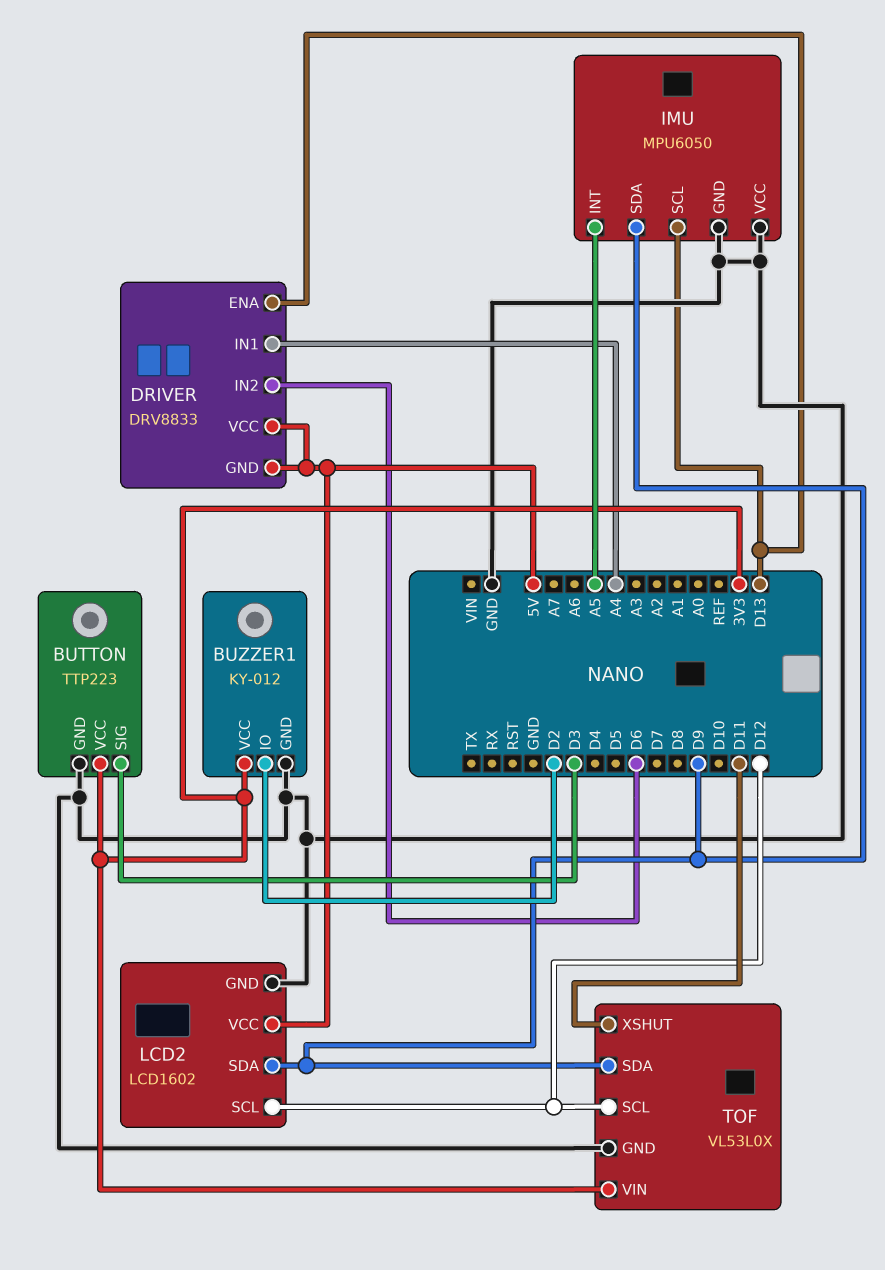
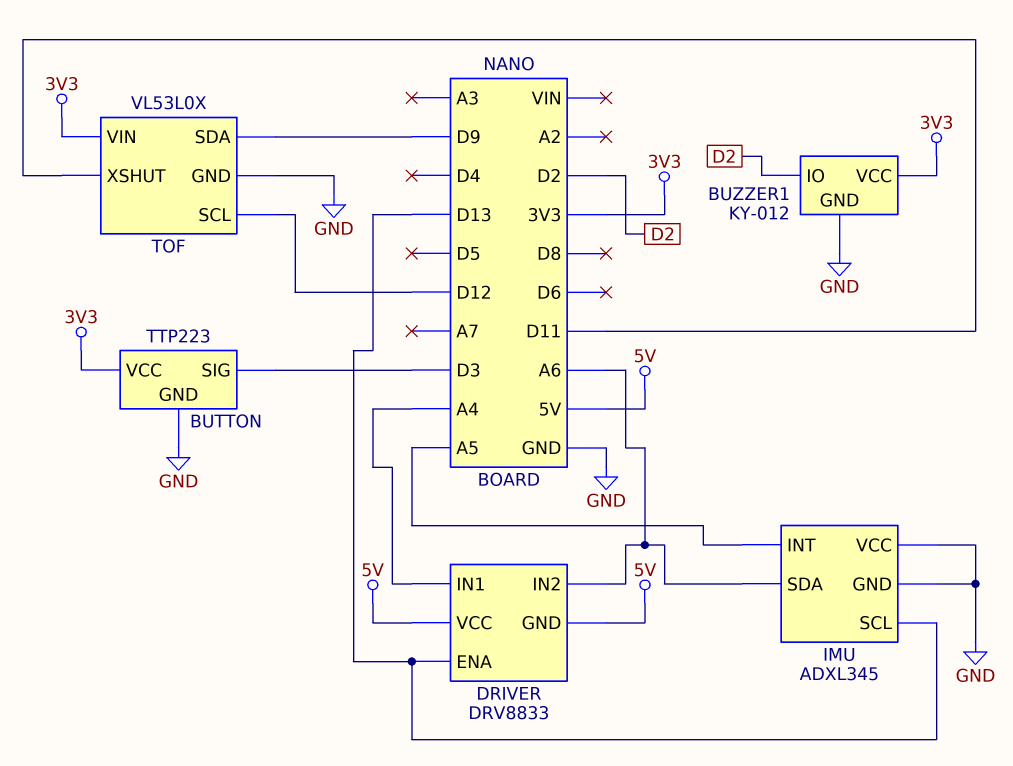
DRIVER pin IN2: D6 -> A6
IMU: MPU6050 -> ADXL345
IMU pin SDA: D9 -> A6
LCD2: LCD1602 -> none
LCD2 pin GND: GND -> none
LCD2 pin SCL: D12 -> none
LCD2 pin SDA: D9 -> none
LCD2 pin VCC: 5V -> none

